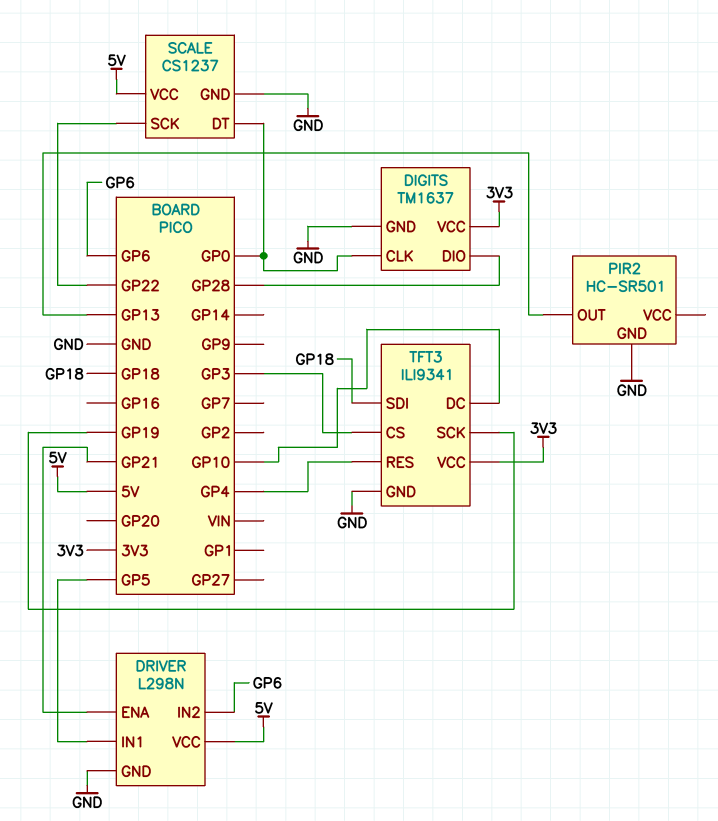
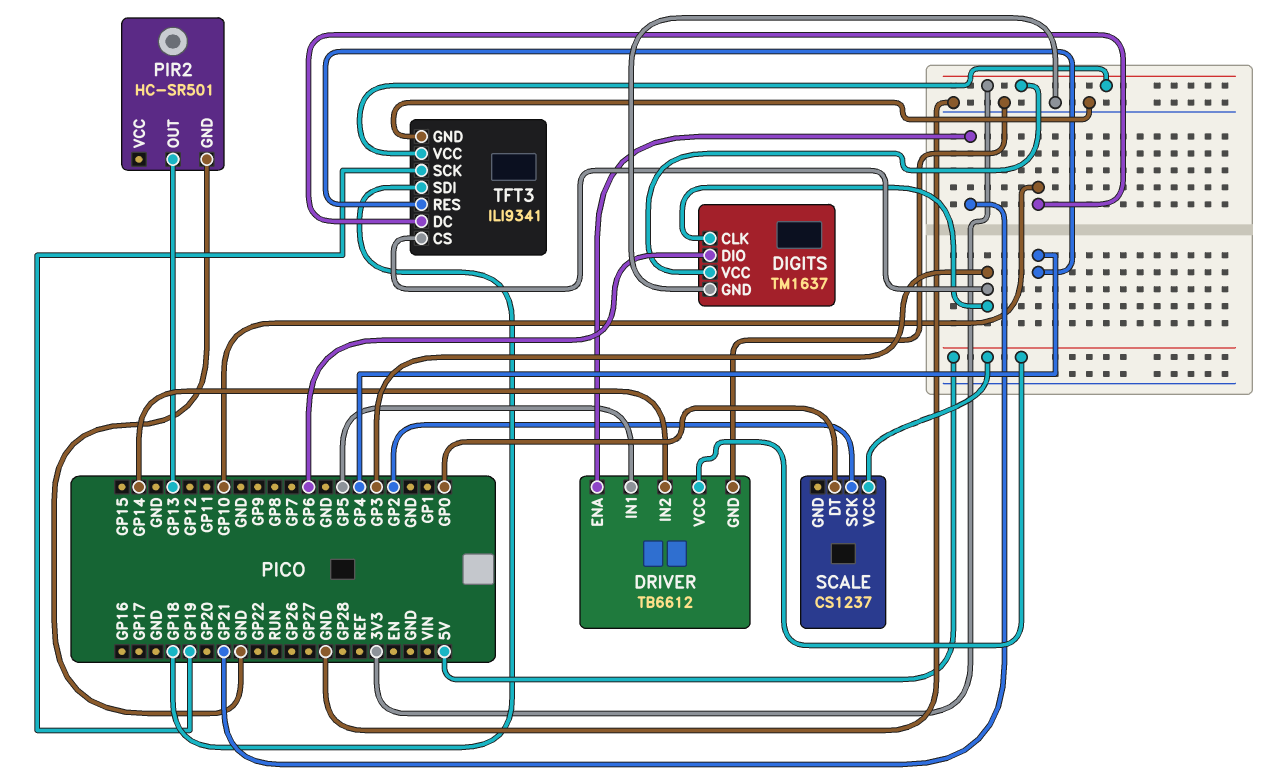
DIGITS pin CLK: GP0 -> GP3
DIGITS pin DIO: GP28 -> GP6
DRIVER: L298N -> TB6612
DRIVER pin IN2: GP6 -> GP14
SCALE pin GND: GND -> none
SCALE pin SCK: GP22 -> GP2

